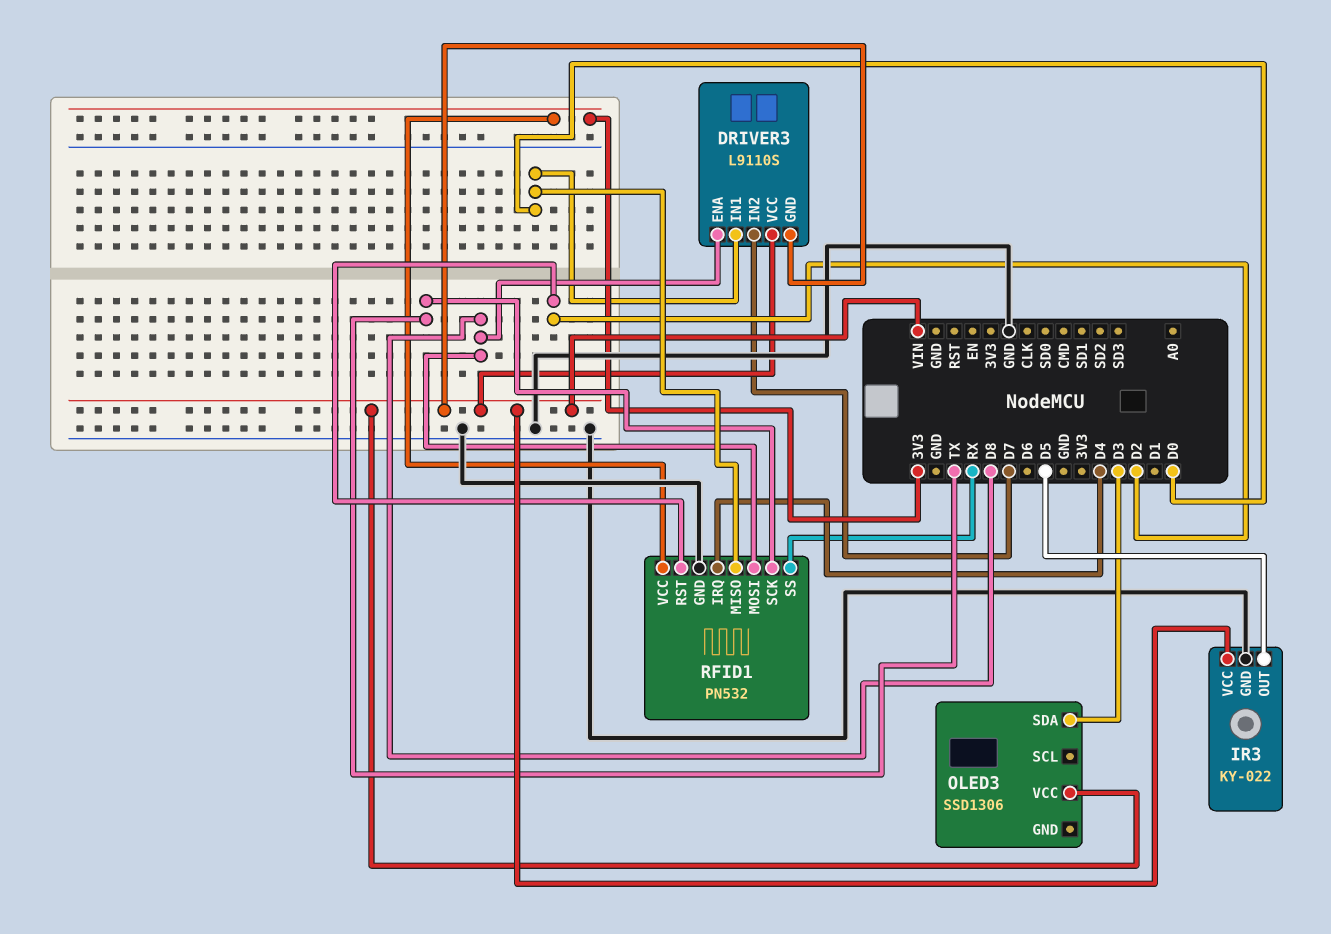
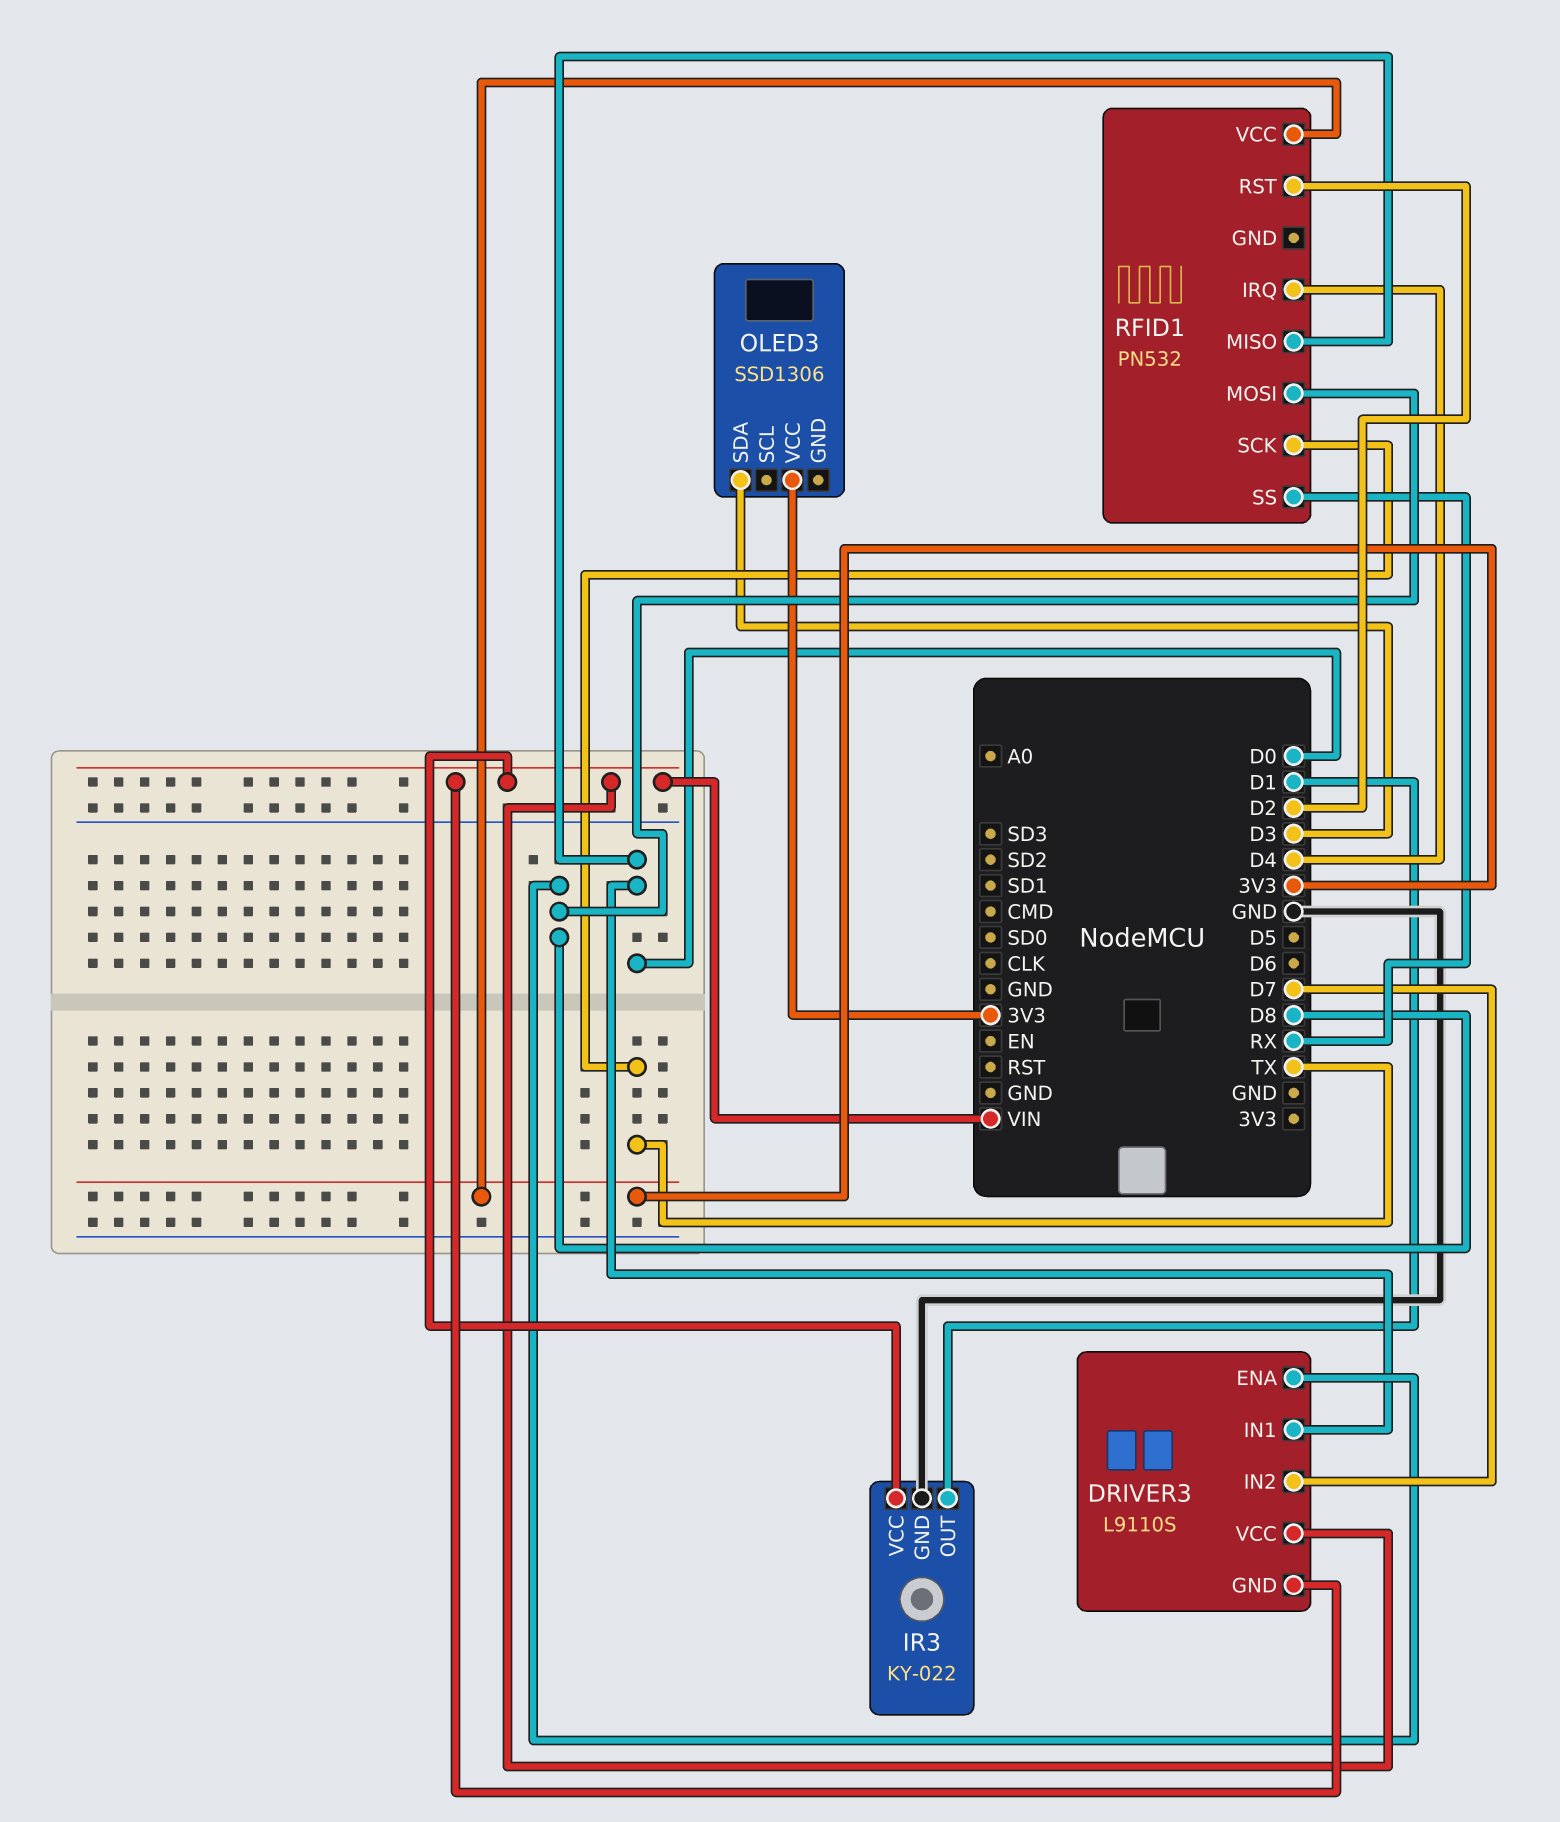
IR3 pin OUT: D5 -> D1
OLED3 pin VCC: VIN -> 3V3
RFID1 pin GND: GND -> none

